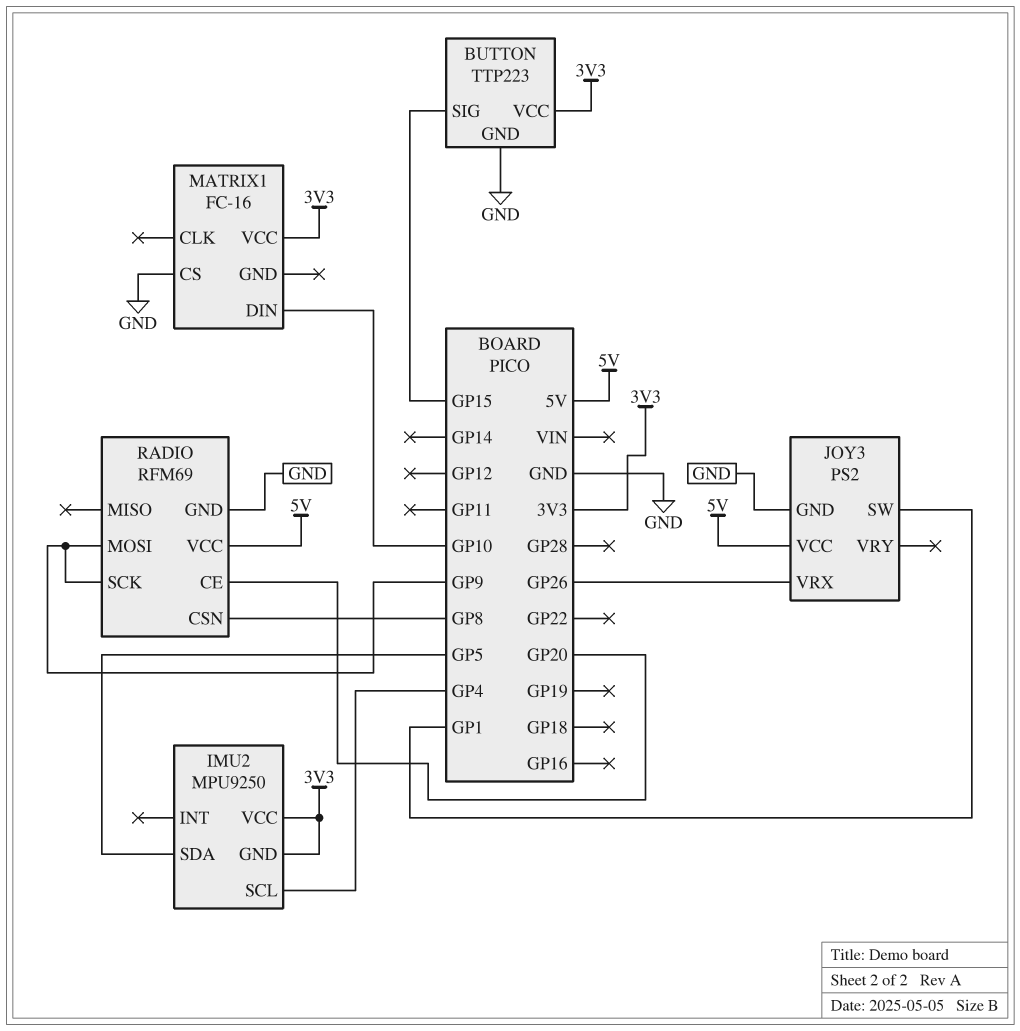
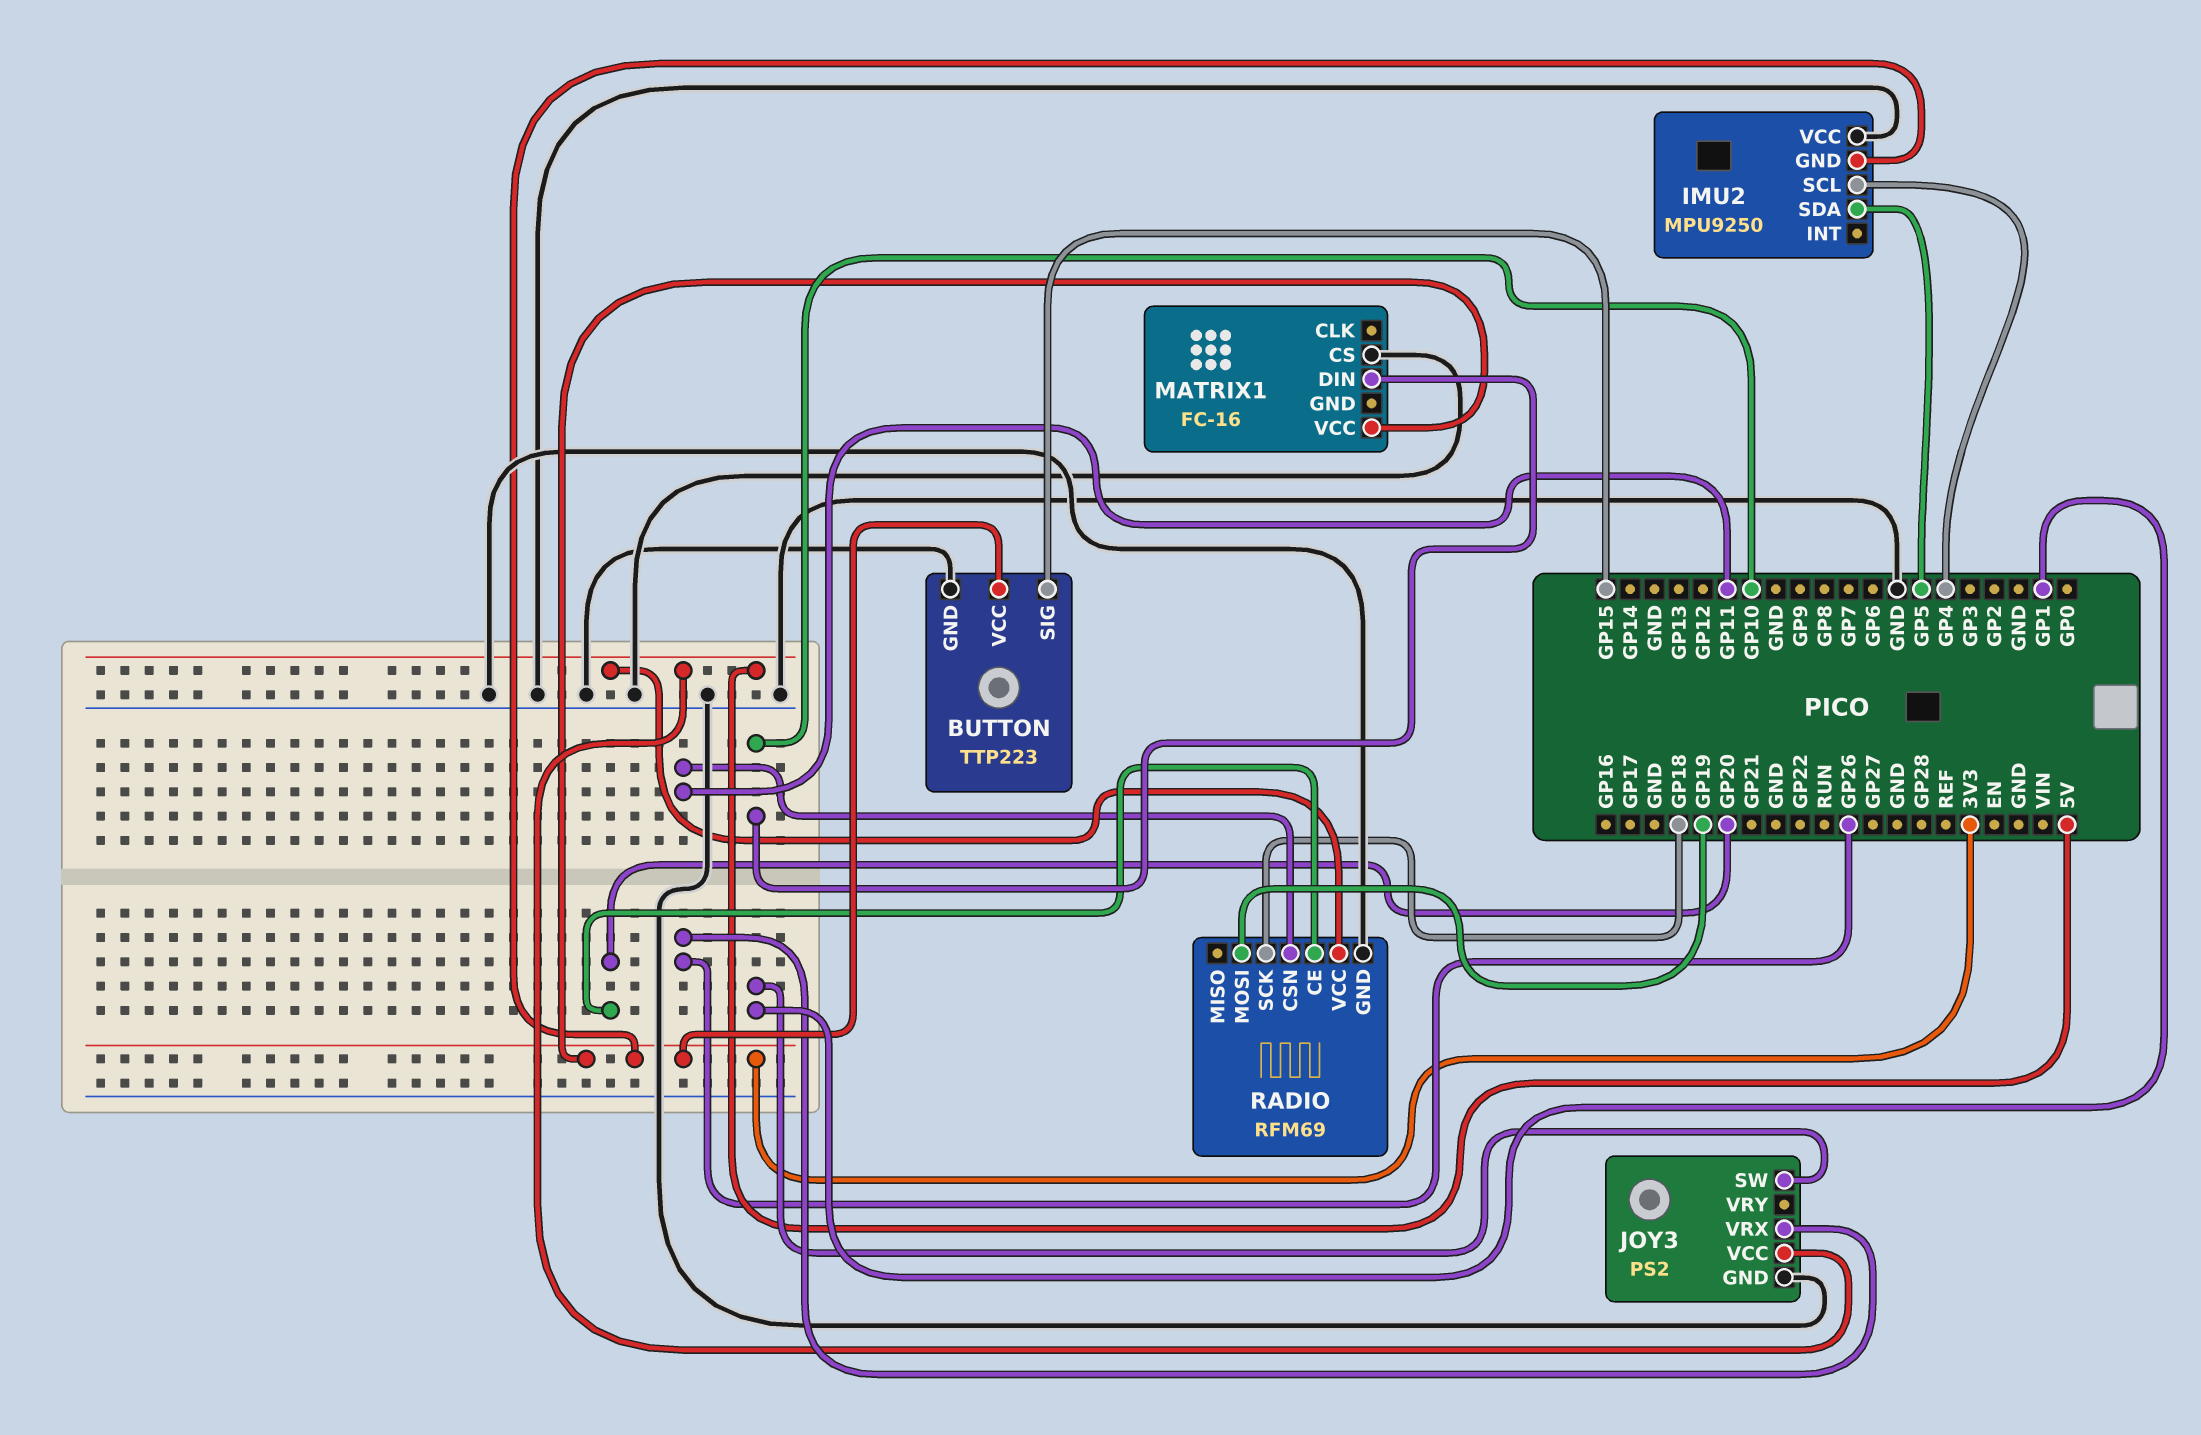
IMU2 pin VCC: 3V3 -> GND
RADIO pin CSN: GP8 -> GP11
RADIO pin MOSI: GP9 -> GP19
RADIO pin SCK: GP9 -> GP18

